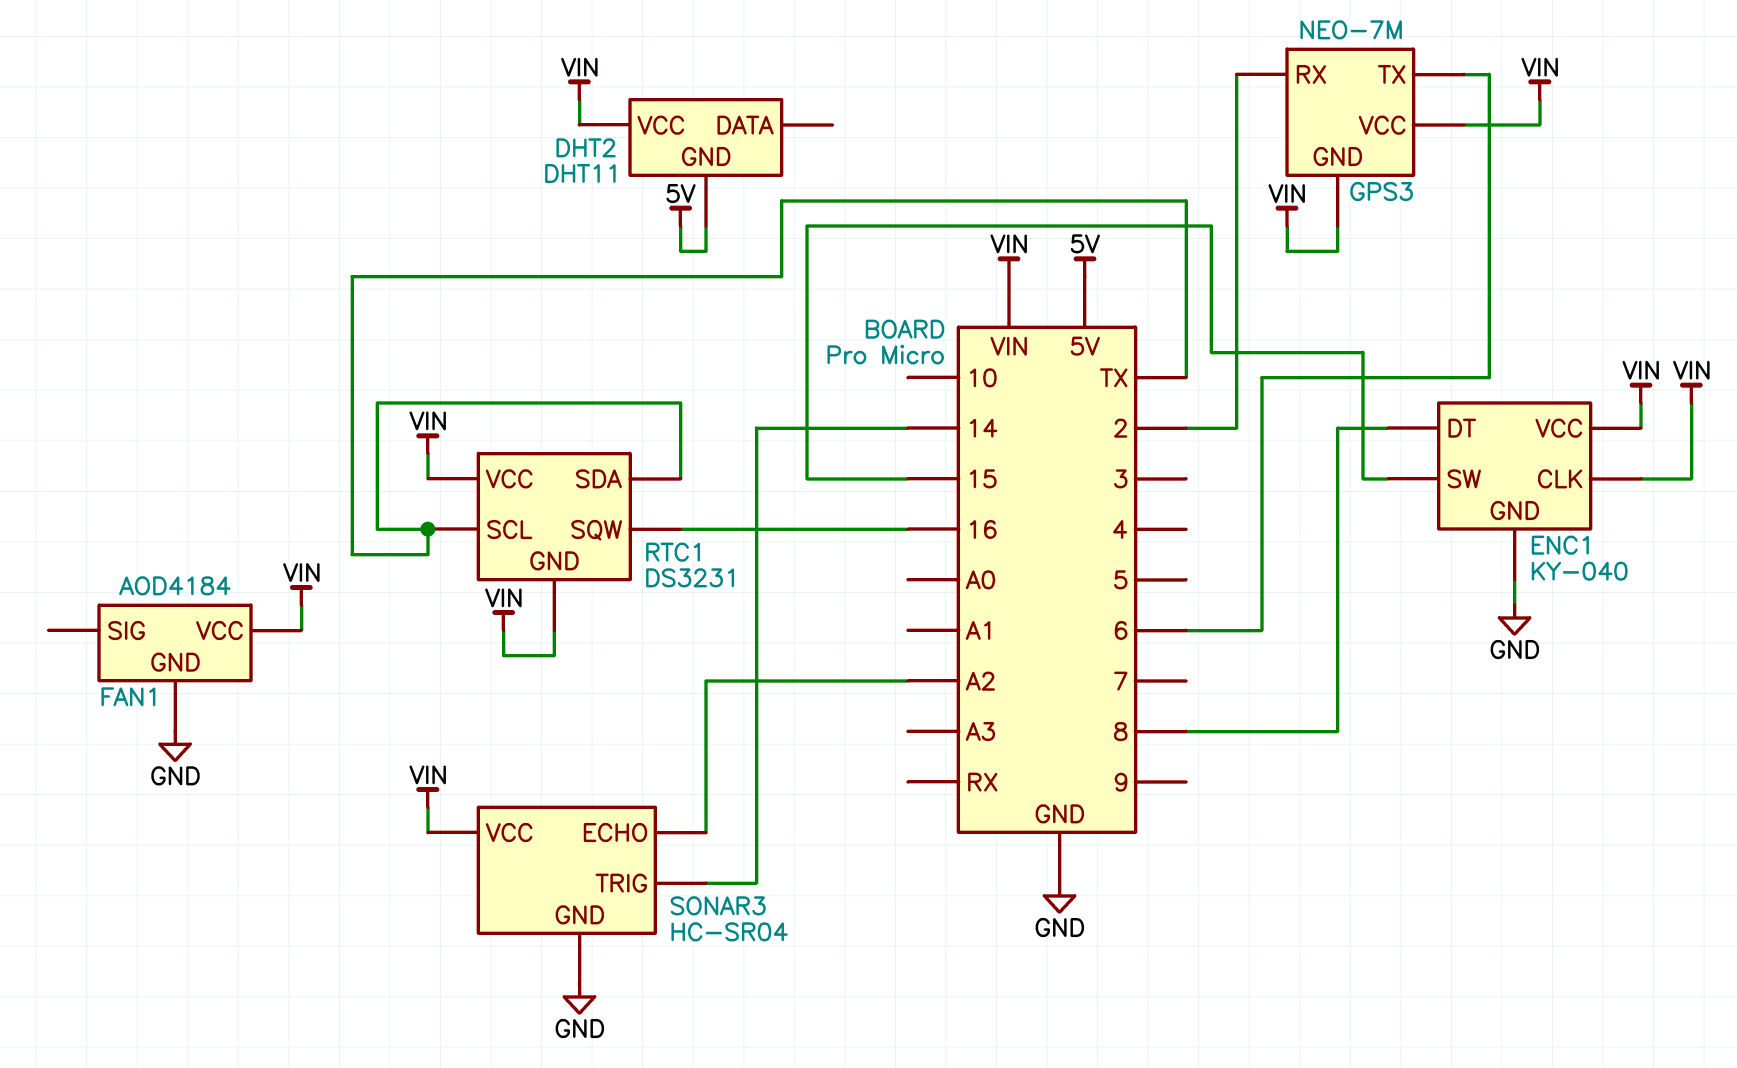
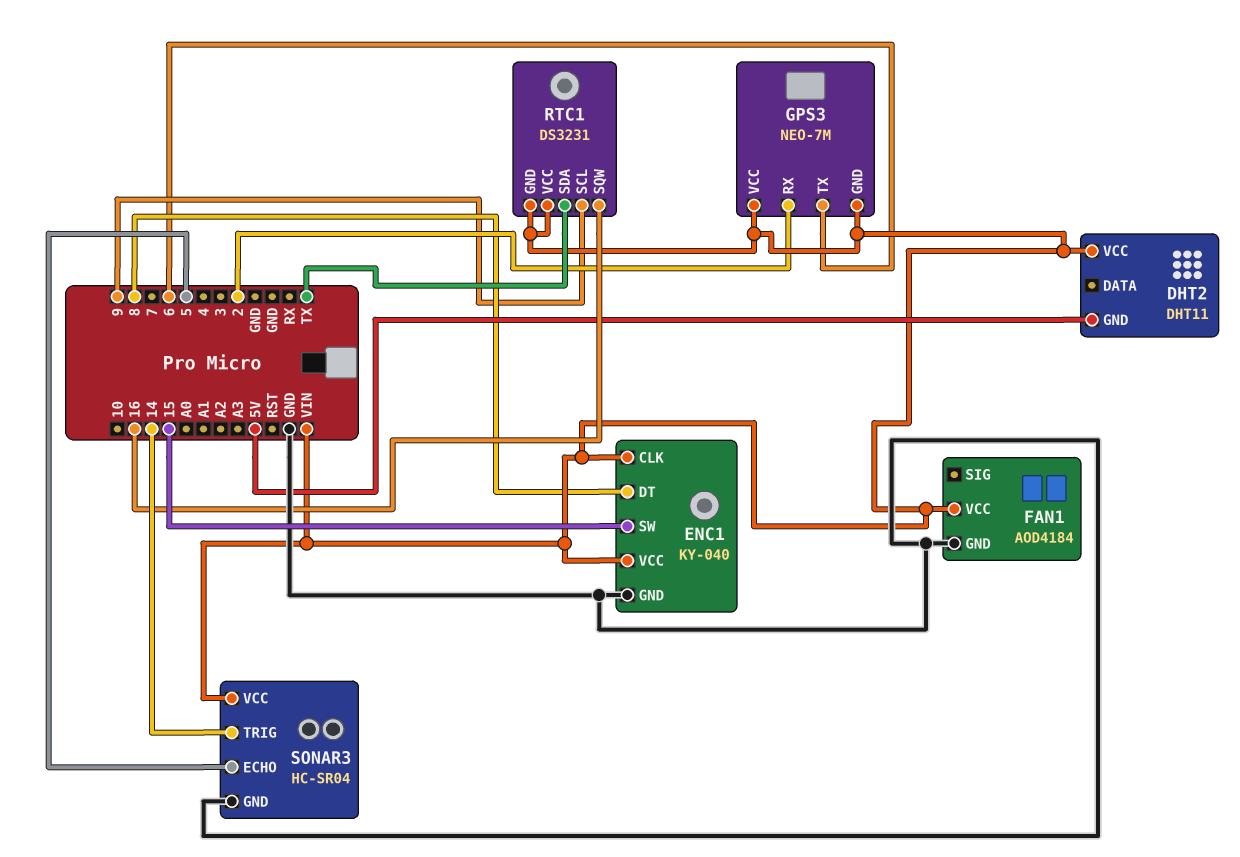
RTC1 pin SCL: TX -> 9
SONAR3 pin ECHO: A2 -> 5

